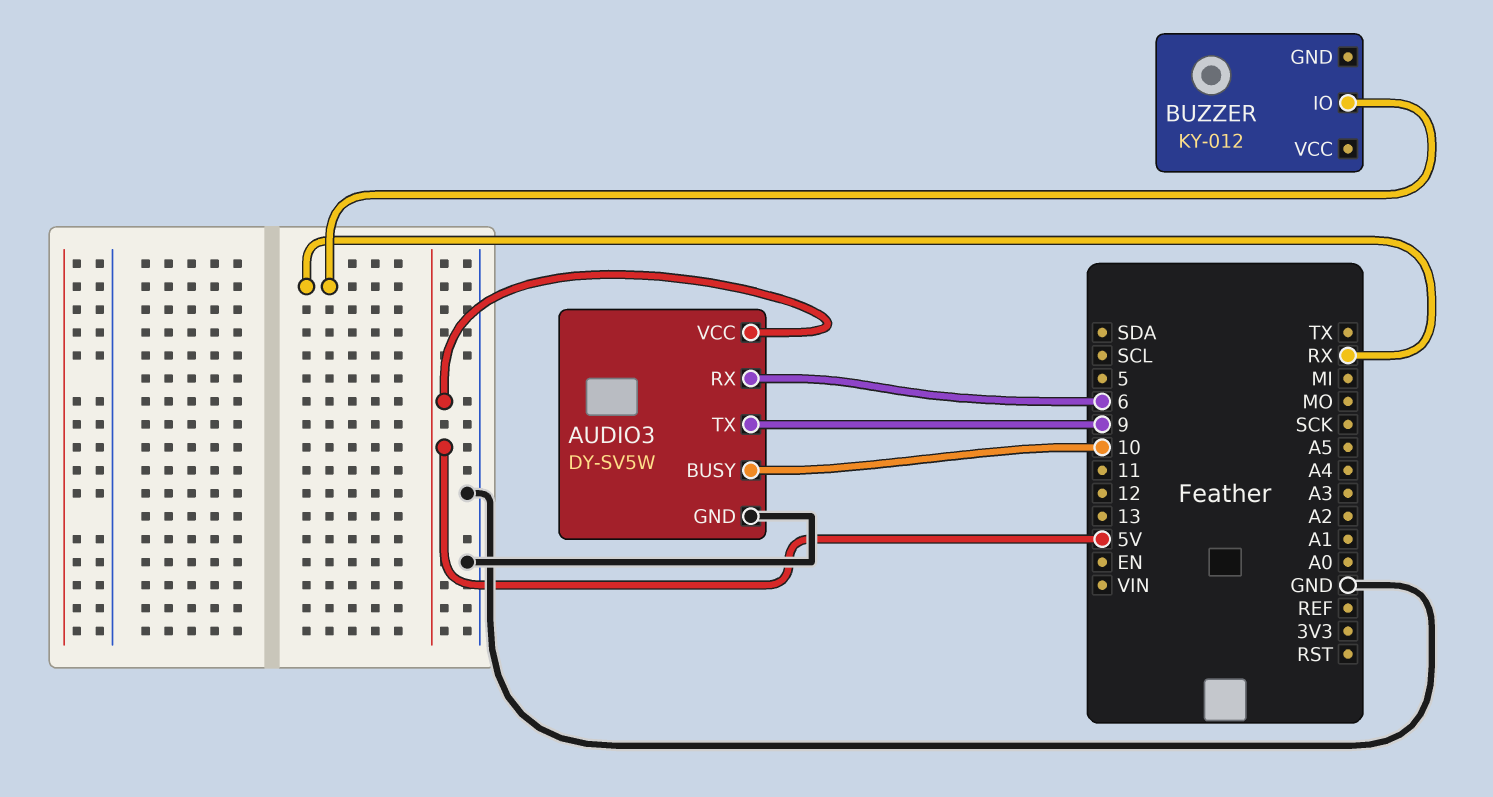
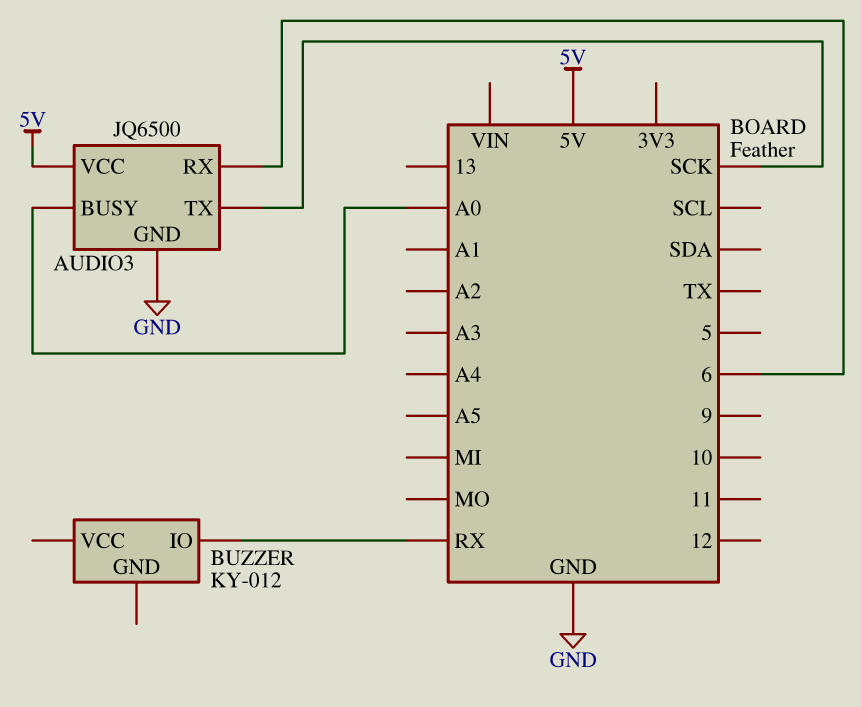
AUDIO3: DY-SV5W -> JQ6500
AUDIO3 pin BUSY: 10 -> A0
AUDIO3 pin TX: 9 -> SCK

